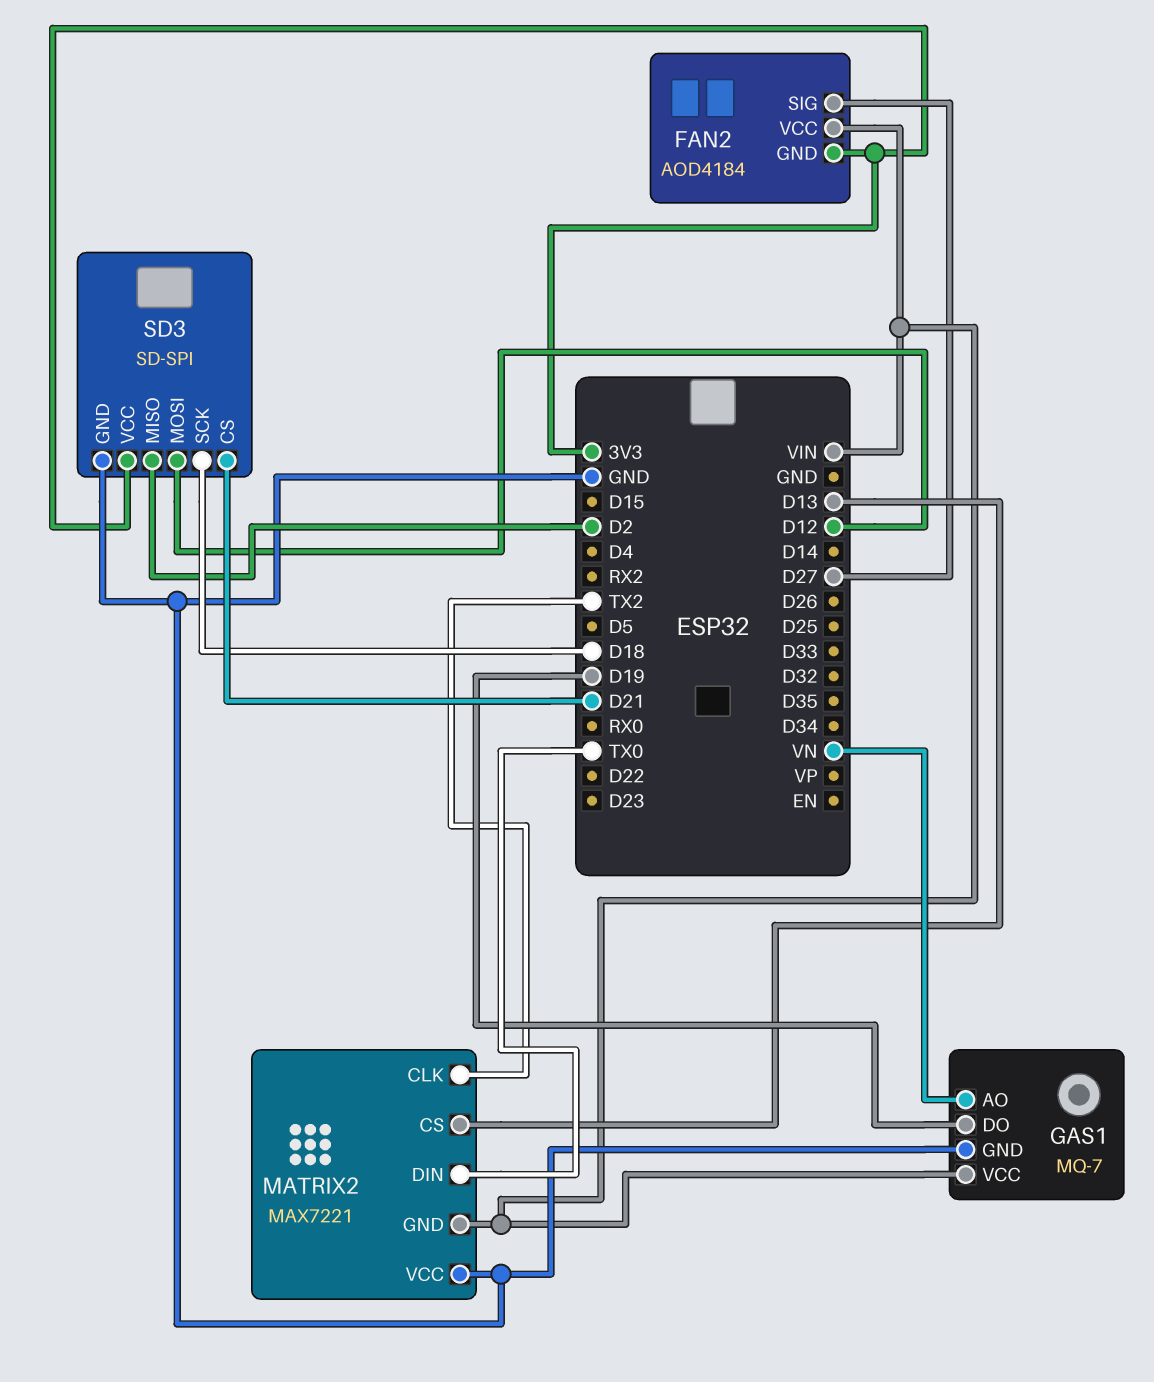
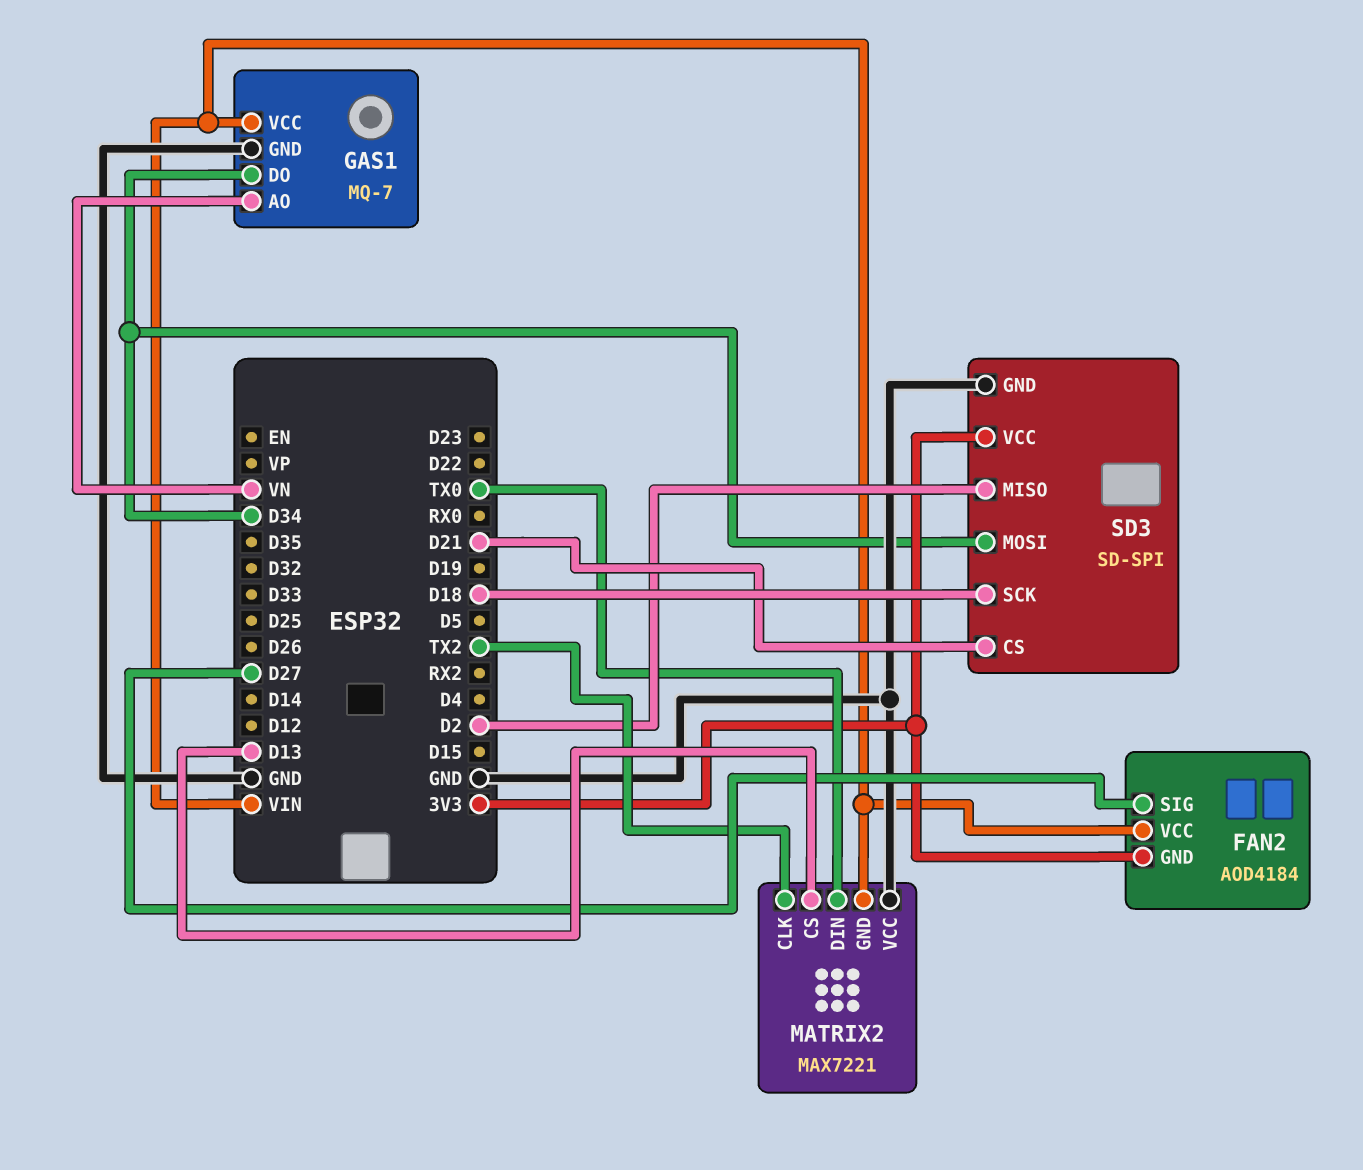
GAS1 pin DO: D19 -> D34
SD3 pin MOSI: D12 -> D34

